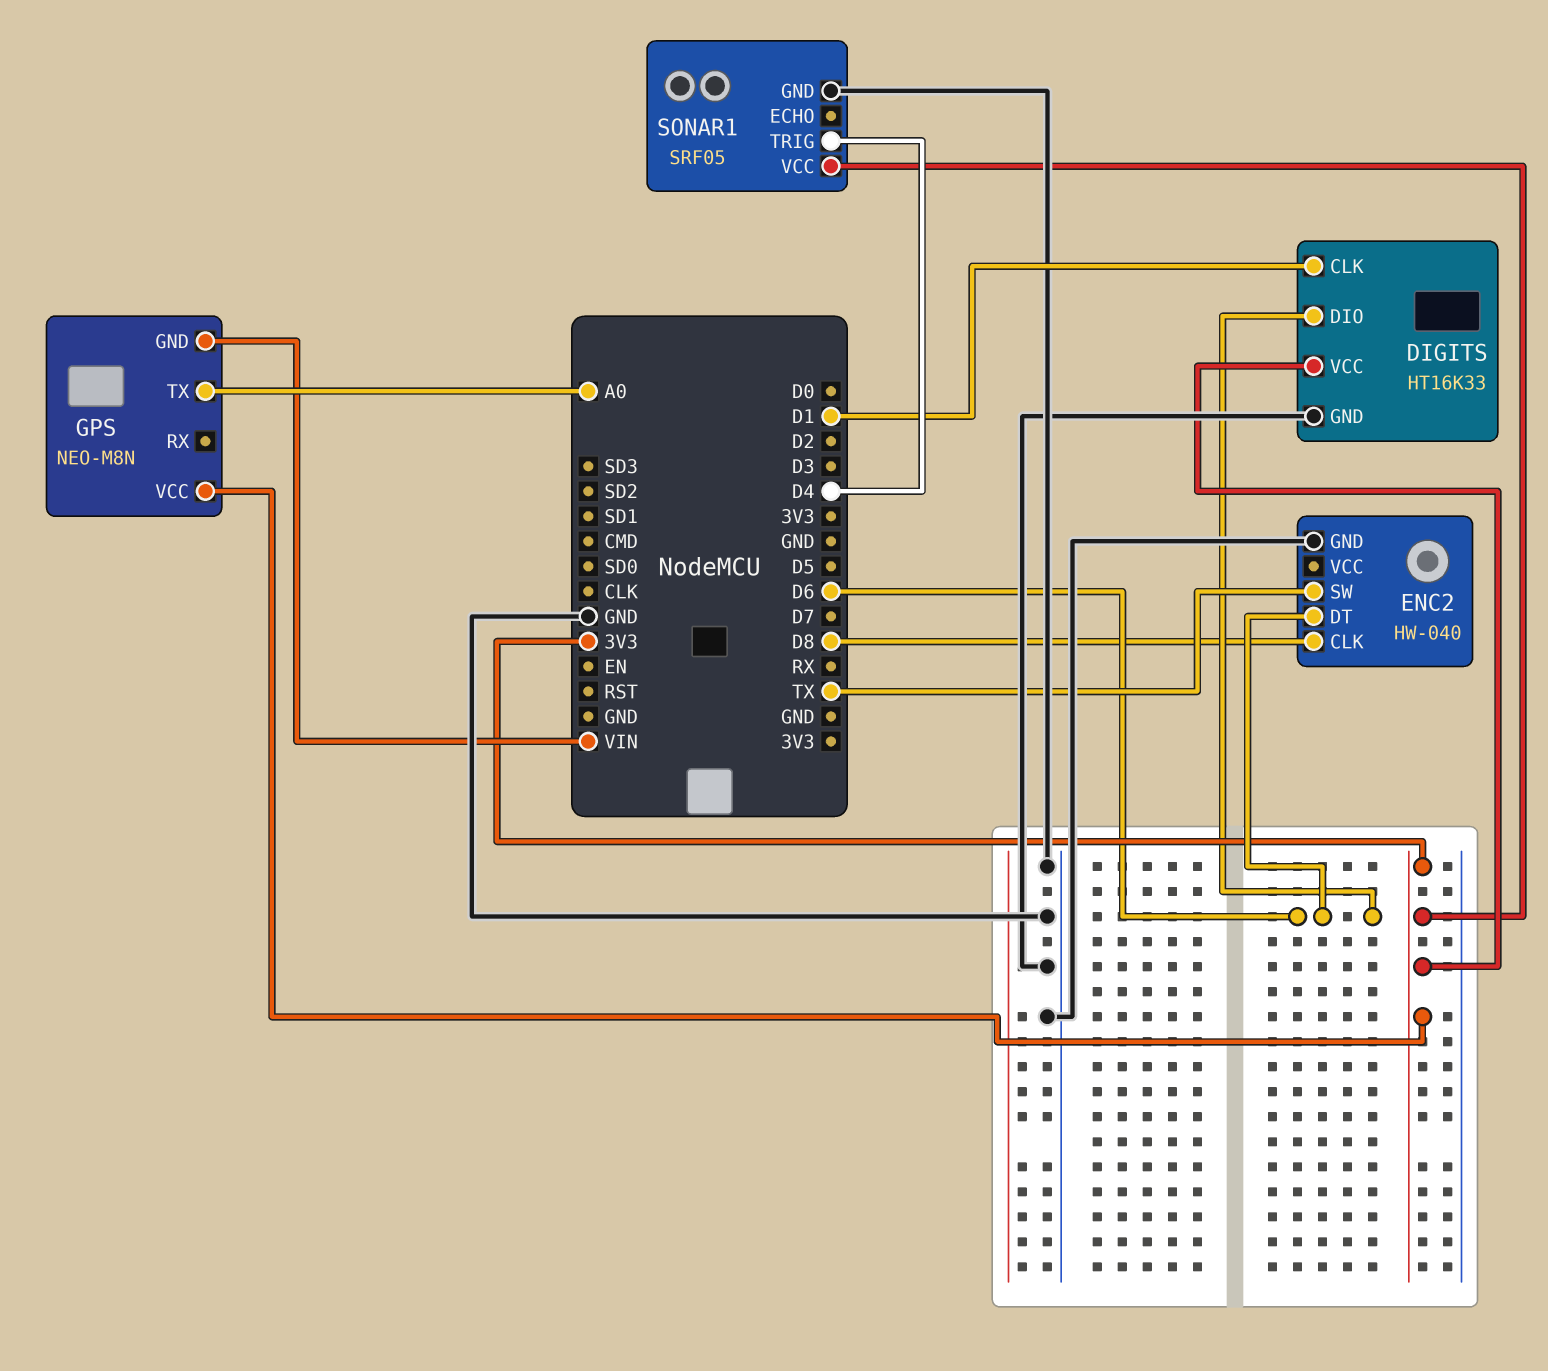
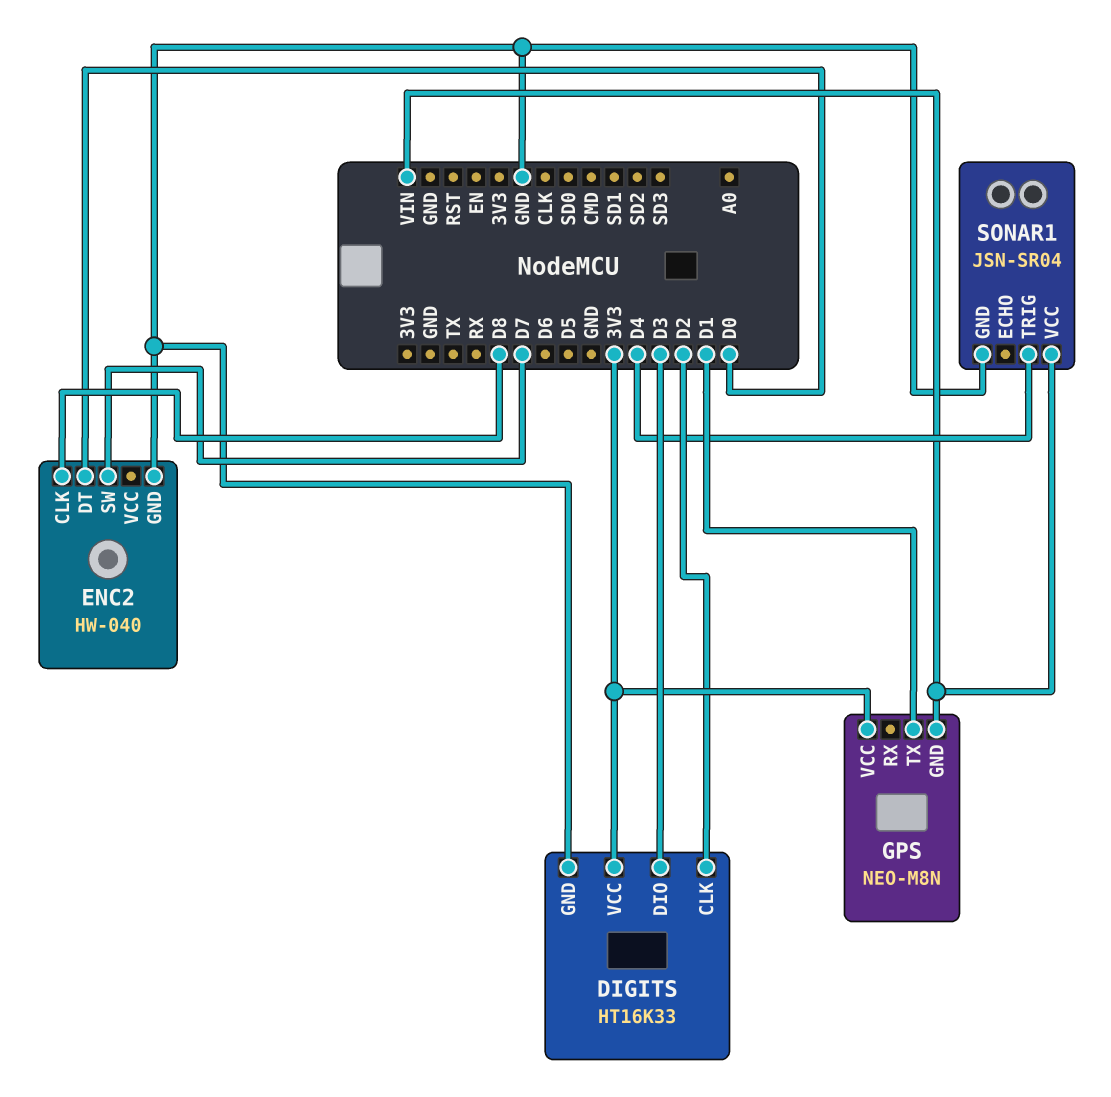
DIGITS pin CLK: D1 -> D2
DIGITS pin DIO: D6 -> D3
ENC2 pin DT: D6 -> D0
ENC2 pin SW: TX -> D7
GPS pin TX: A0 -> D1
SONAR1: SRF05 -> JSN-SR04
SONAR1 pin VCC: 3V3 -> VIN

